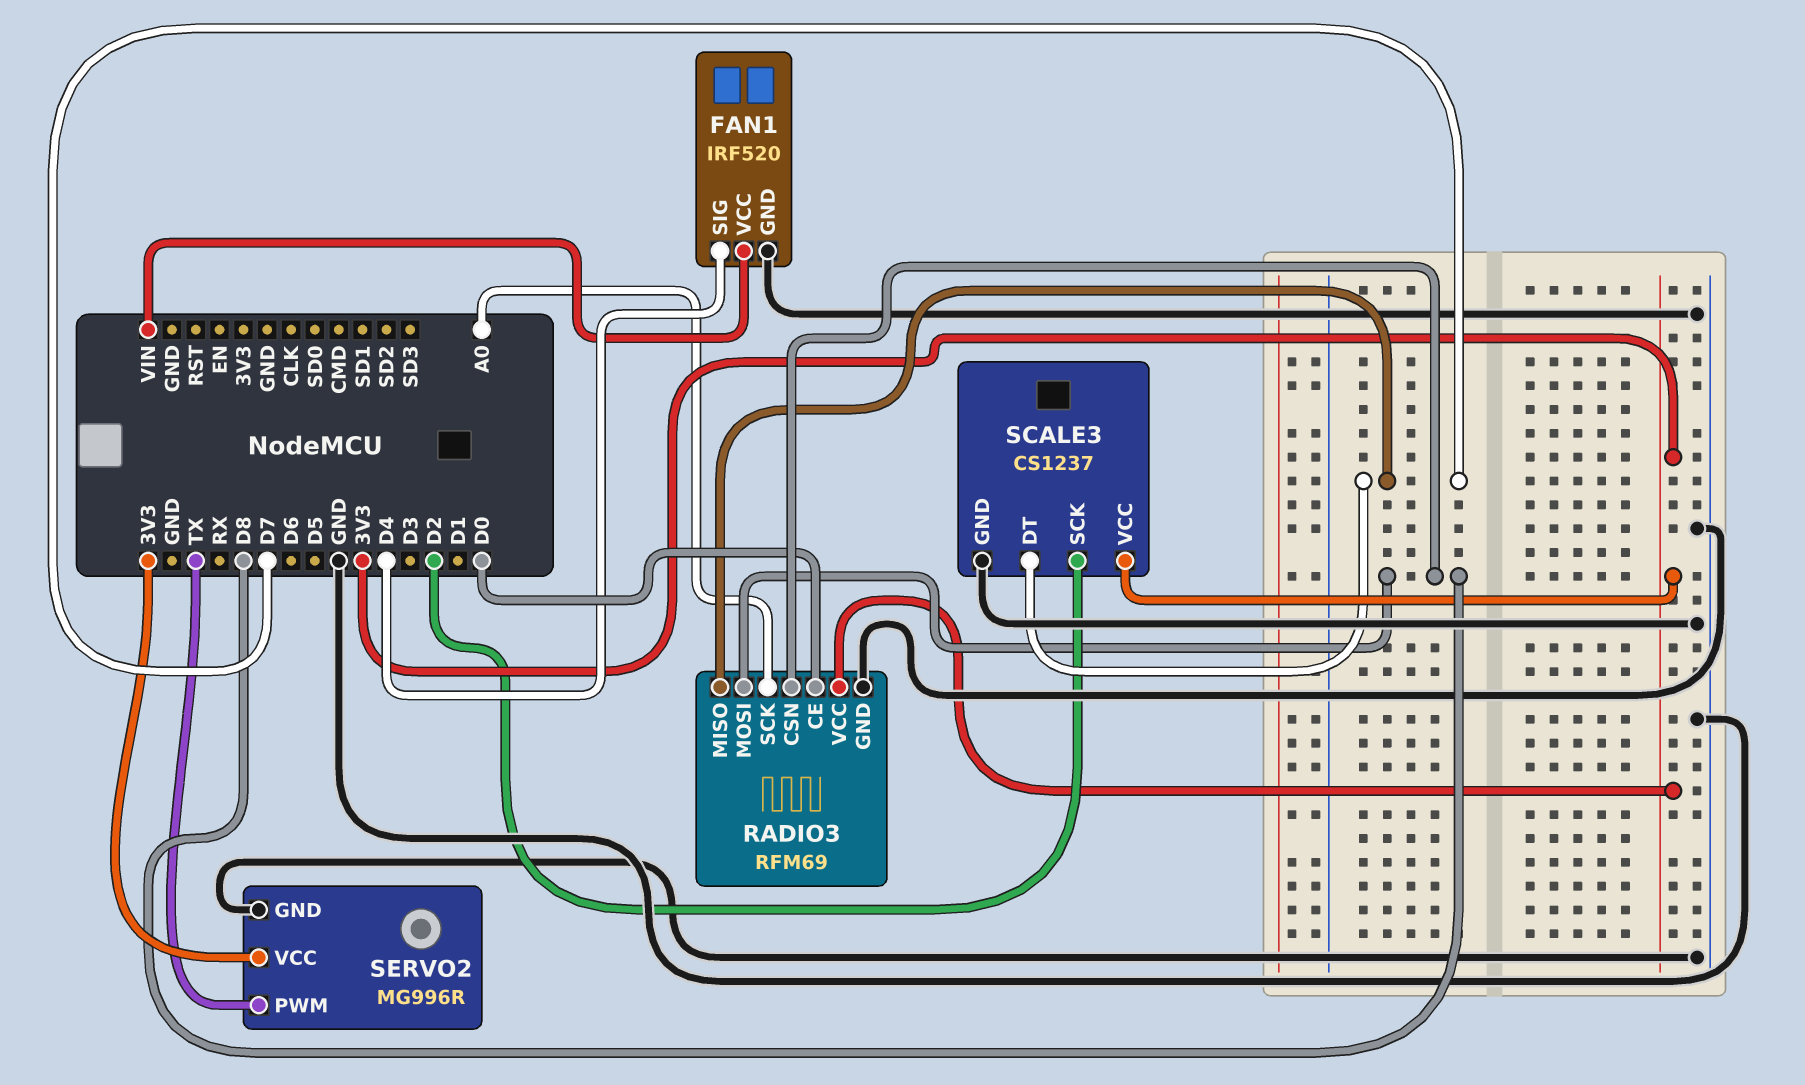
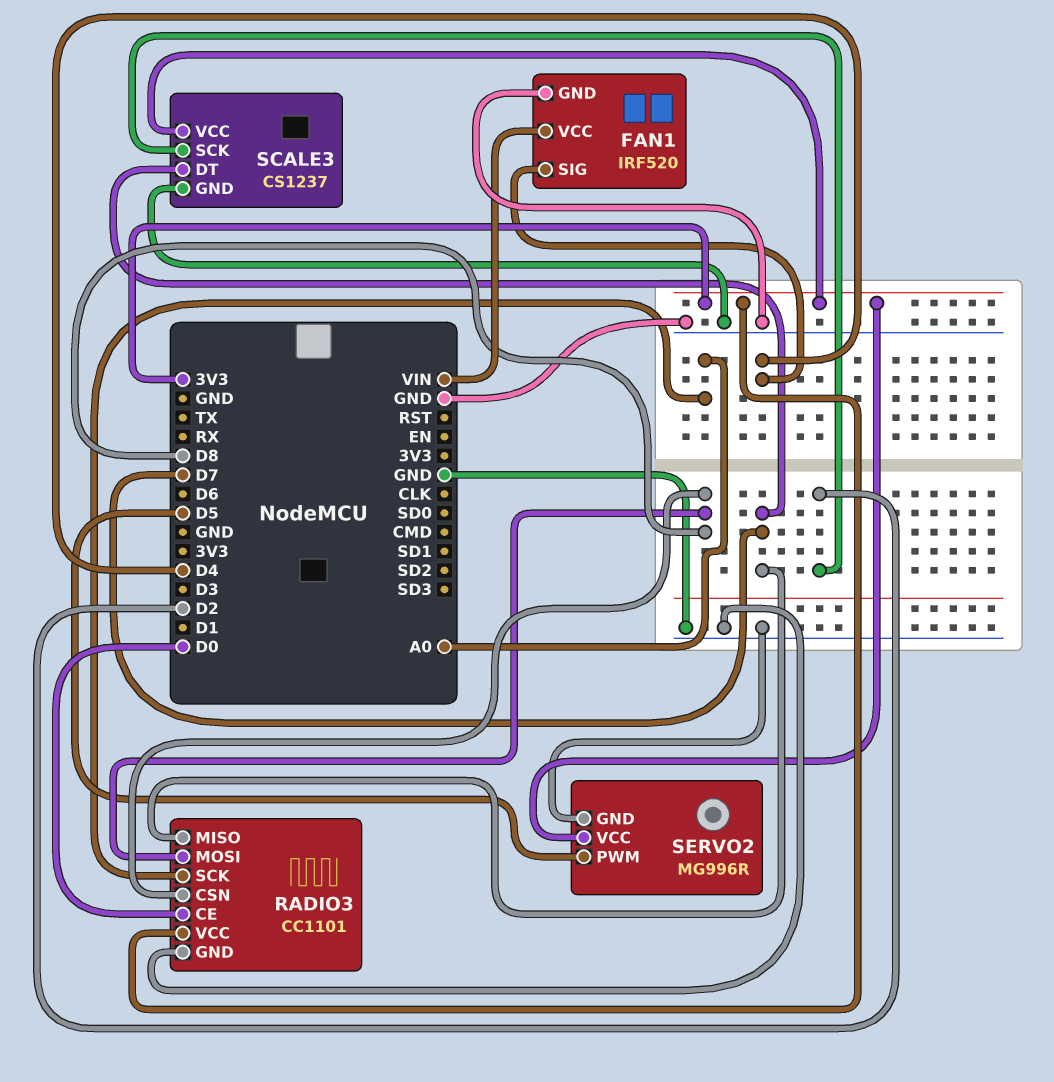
RADIO3: RFM69 -> CC1101
SERVO2 pin PWM: TX -> D5

